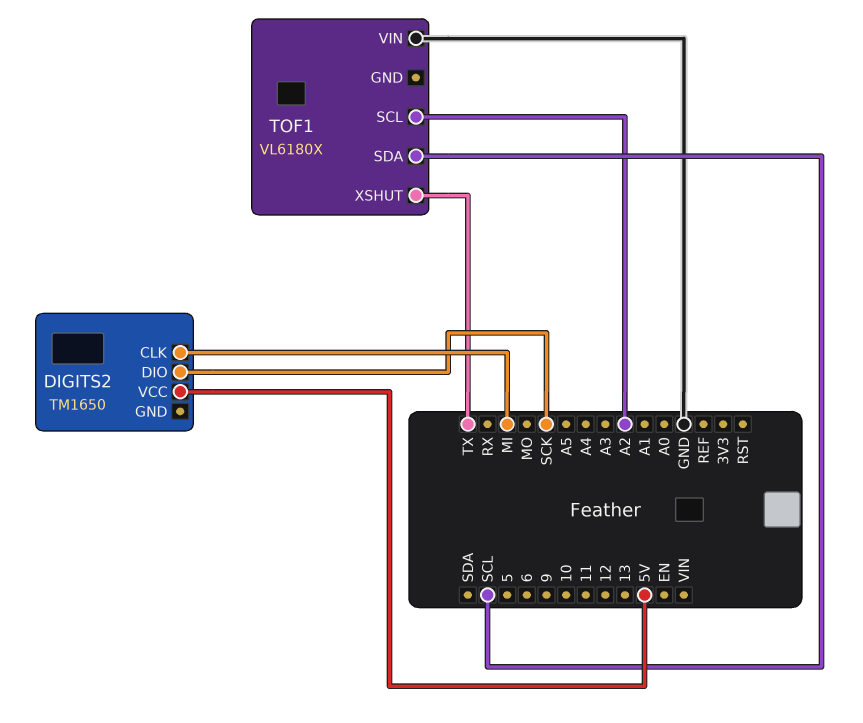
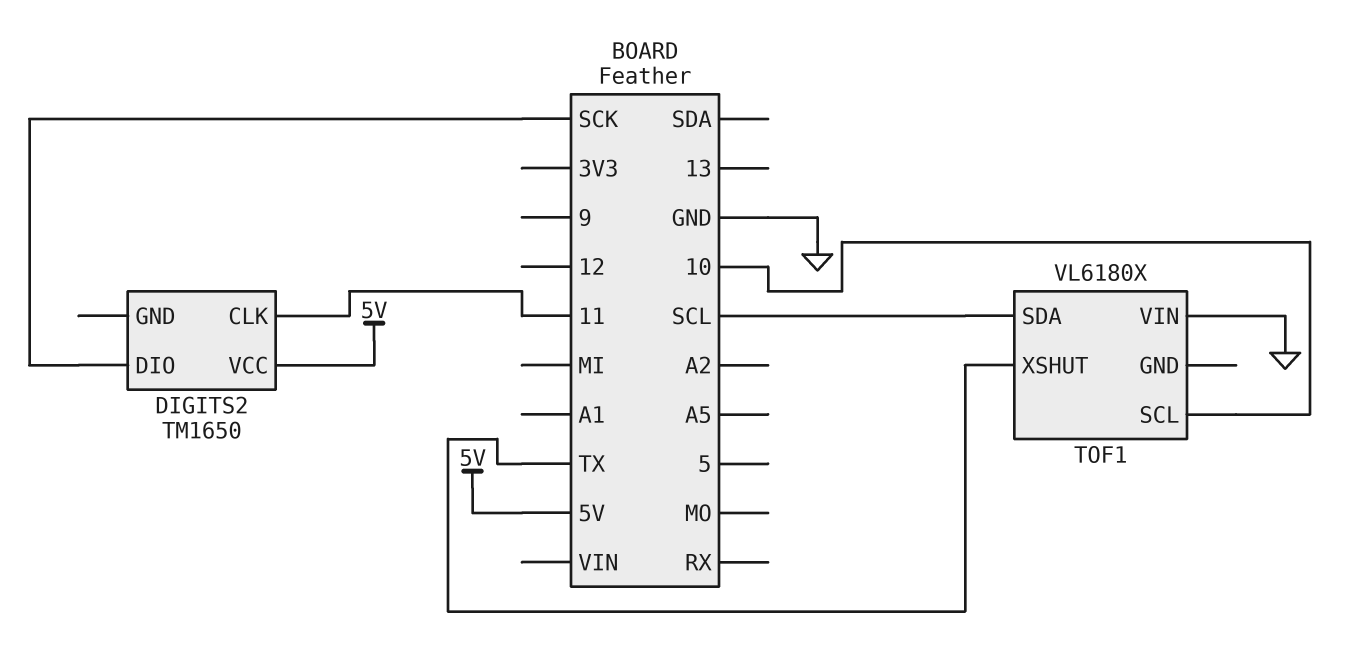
DIGITS2 pin CLK: MI -> 11
TOF1 pin SCL: A2 -> 10

